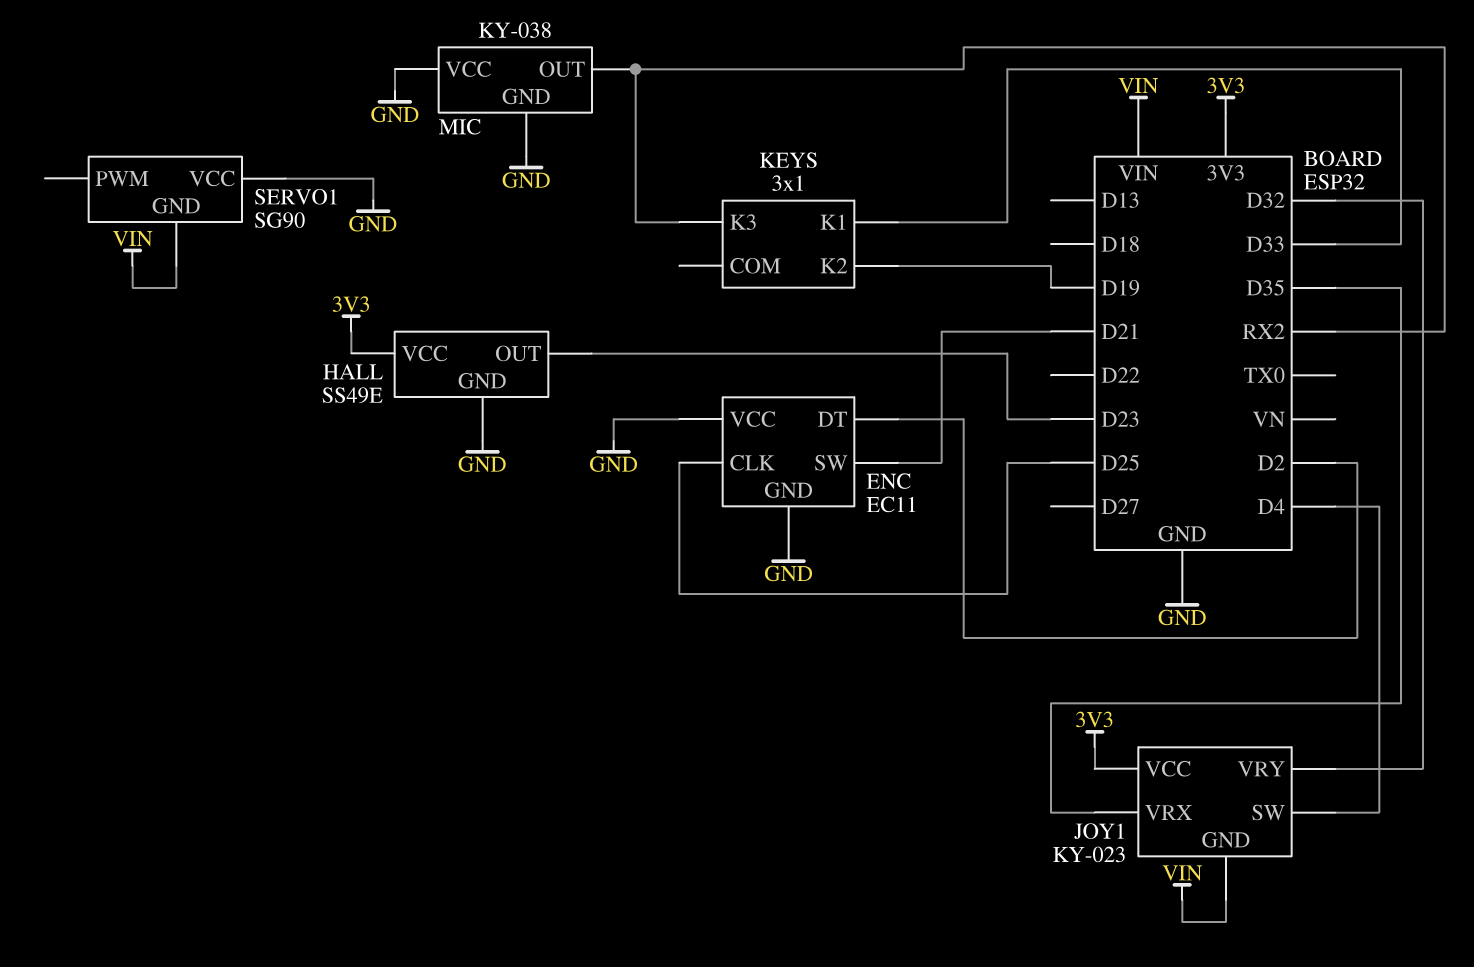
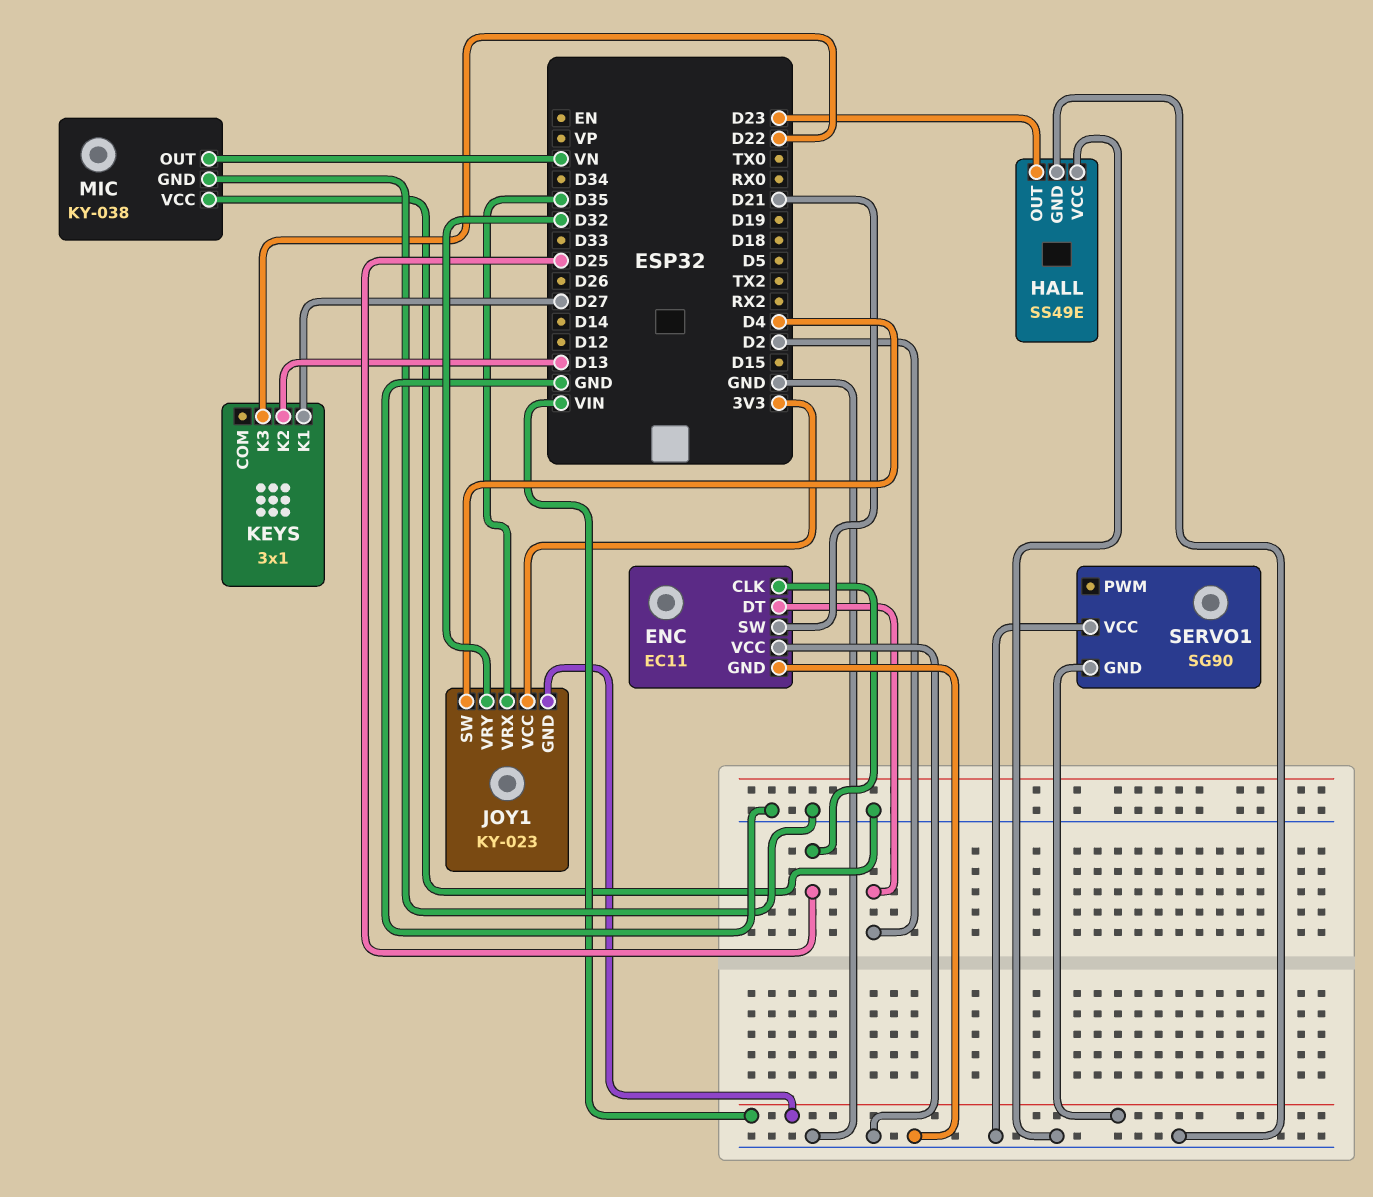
HALL pin VCC: 3V3 -> GND
KEYS pin K1: D33 -> D27
KEYS pin K2: D19 -> D13
KEYS pin K3: RX2 -> D22
MIC pin OUT: RX2 -> VN

